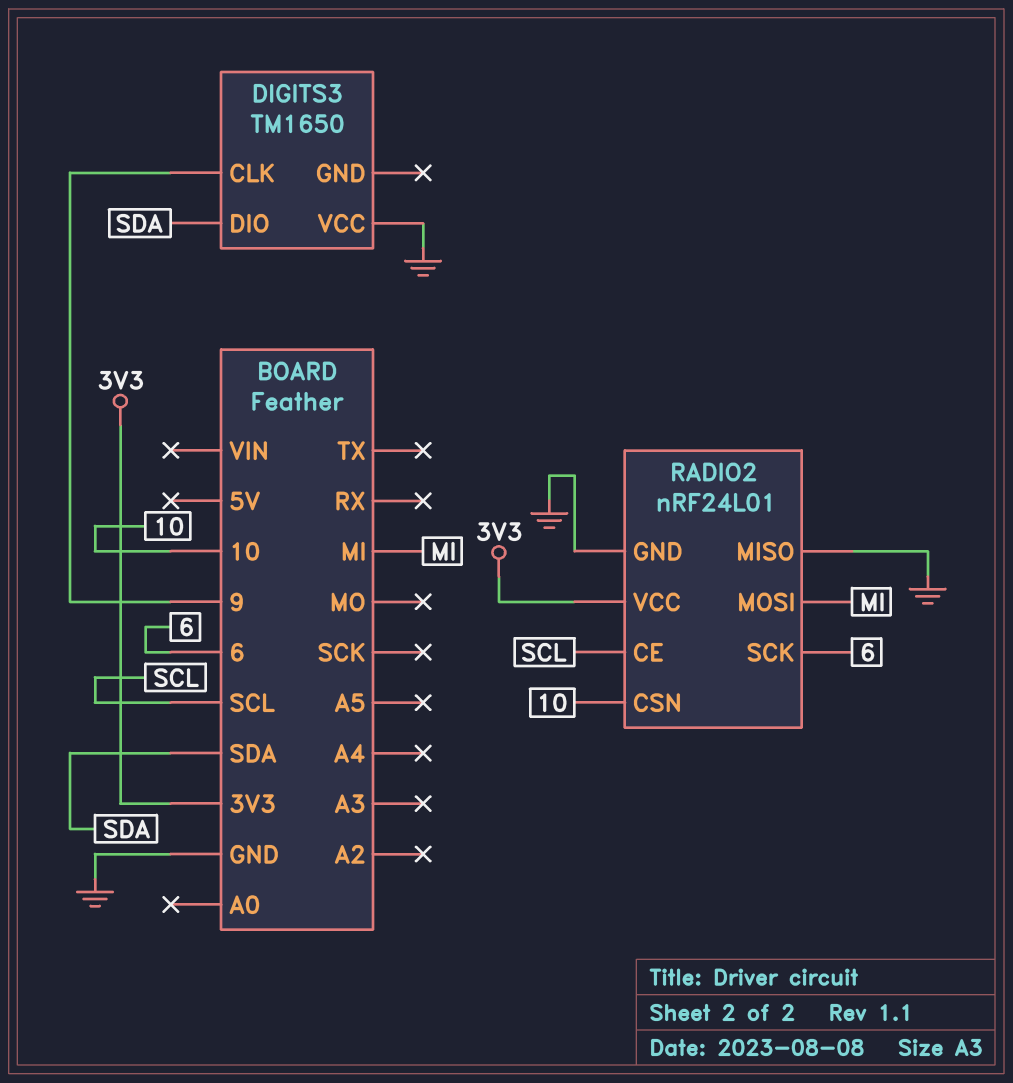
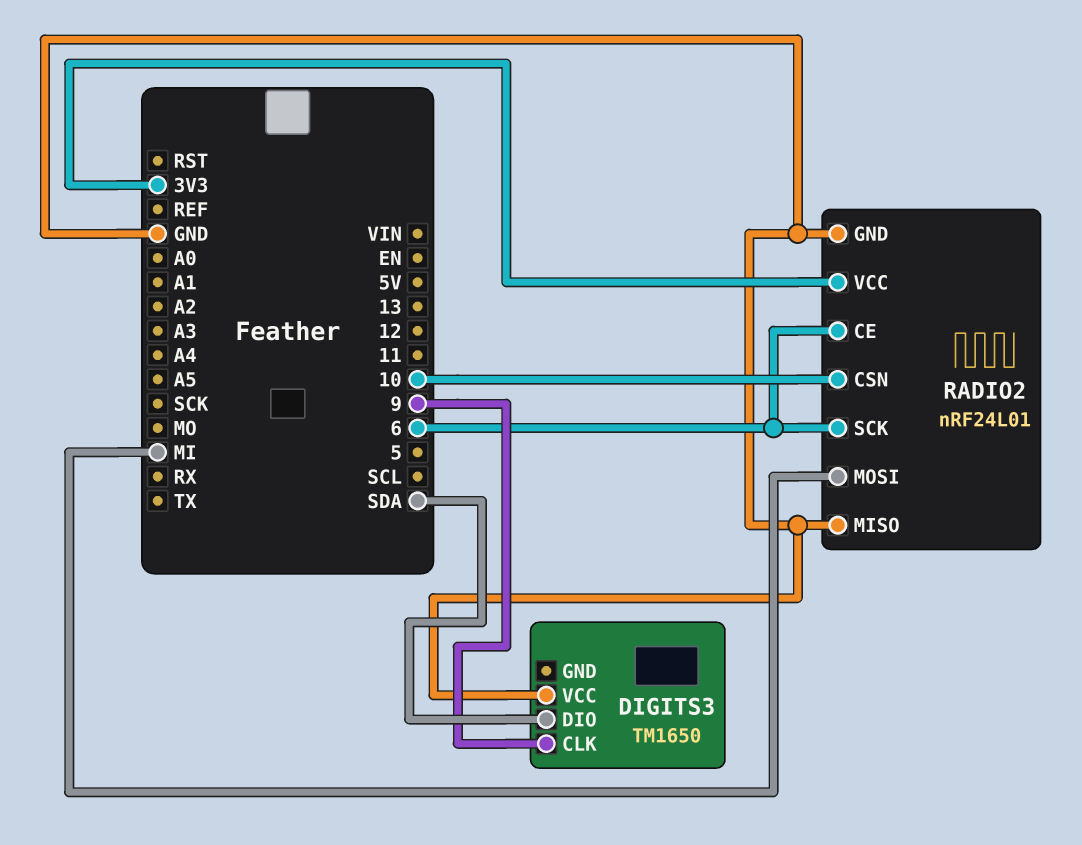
RADIO2 pin CE: SCL -> 6

